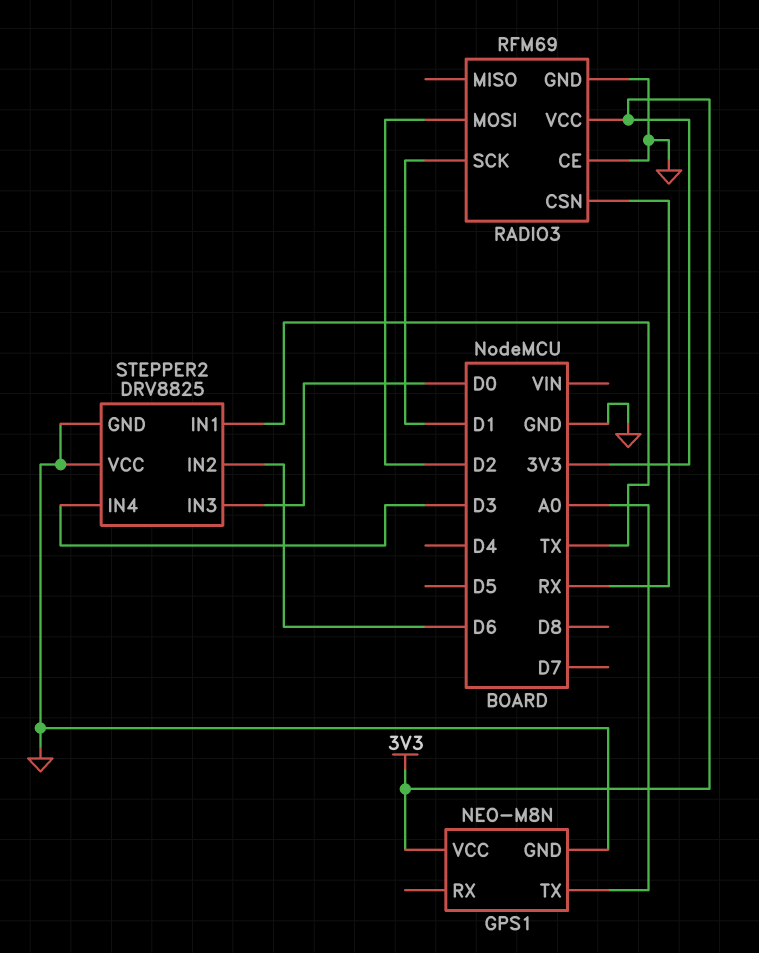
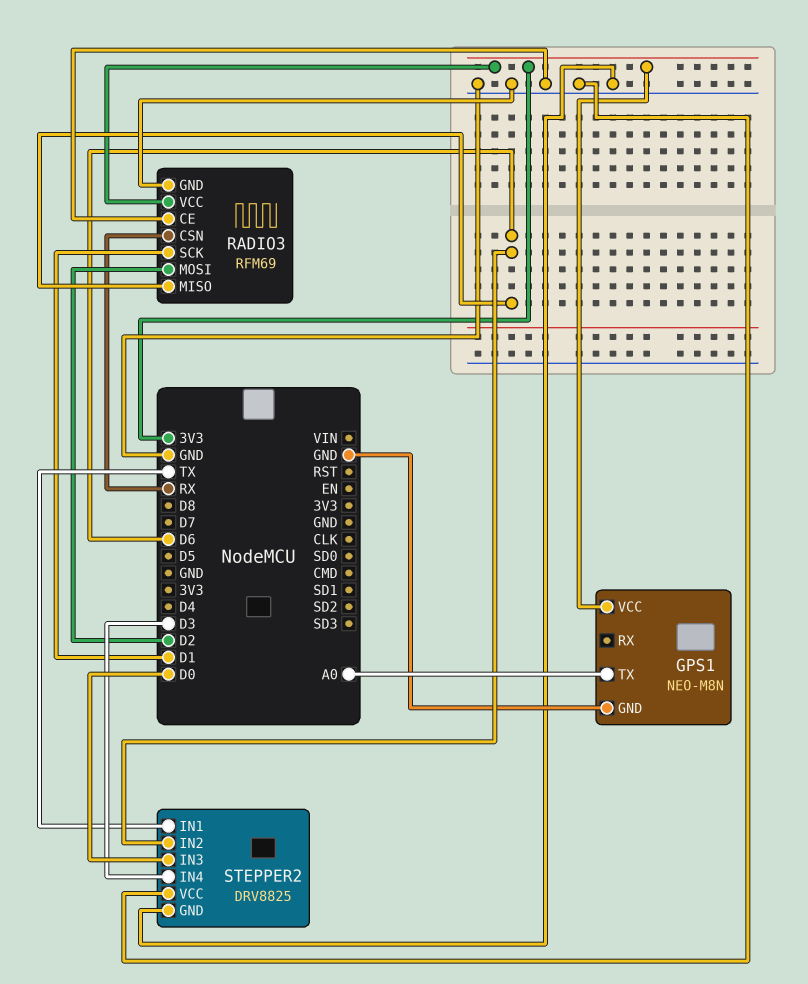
RADIO3 pin MISO: none -> D6

